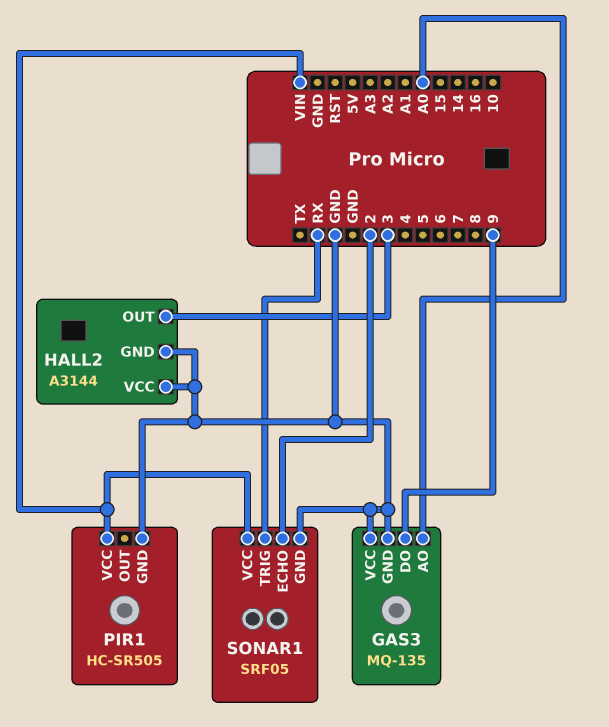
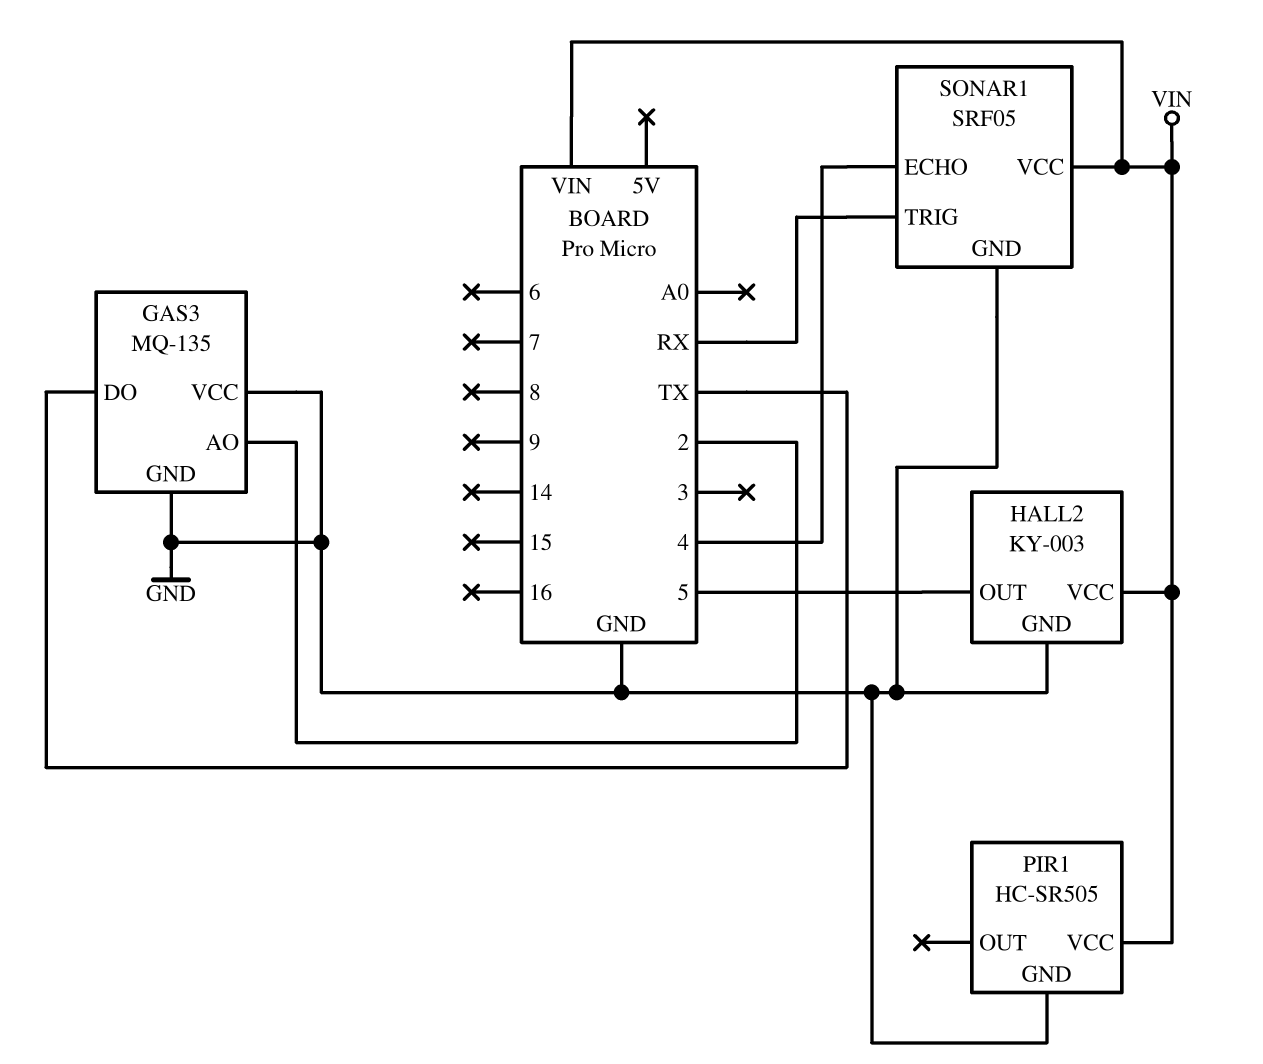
GAS3 pin AO: A0 -> 2
GAS3 pin DO: 9 -> TX
HALL2: A3144 -> KY-003
HALL2 pin OUT: 3 -> 5
HALL2 pin VCC: GND -> VIN
SONAR1 pin ECHO: 2 -> 4

